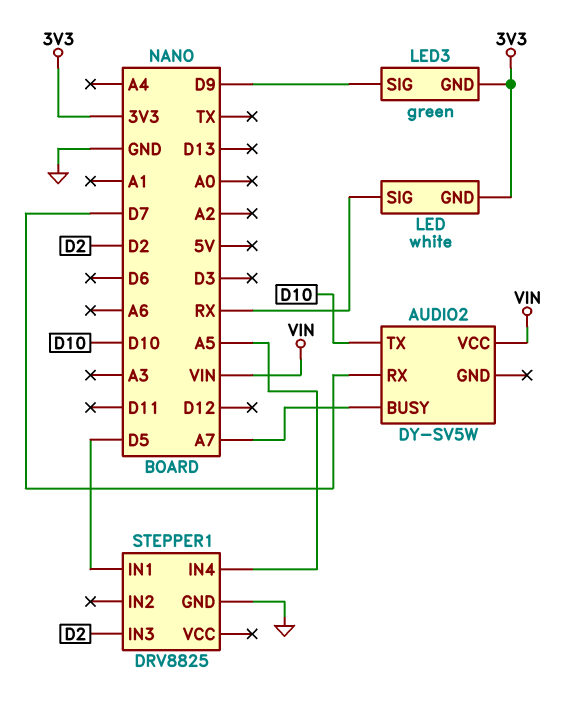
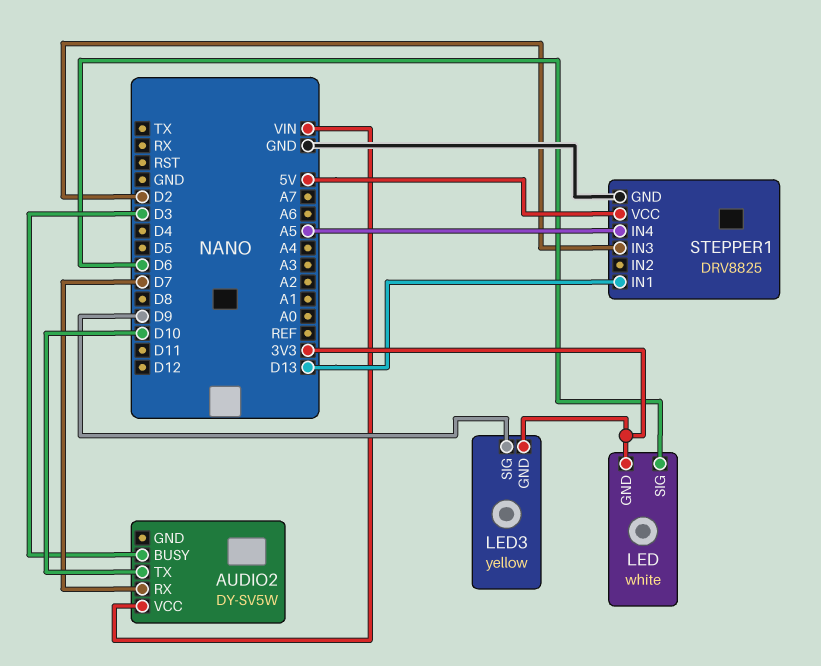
AUDIO2 pin BUSY: A7 -> D3
LED pin SIG: RX -> D6
LED3: green -> yellow
STEPPER1 pin IN1: D5 -> D13
STEPPER1 pin VCC: none -> 5V

